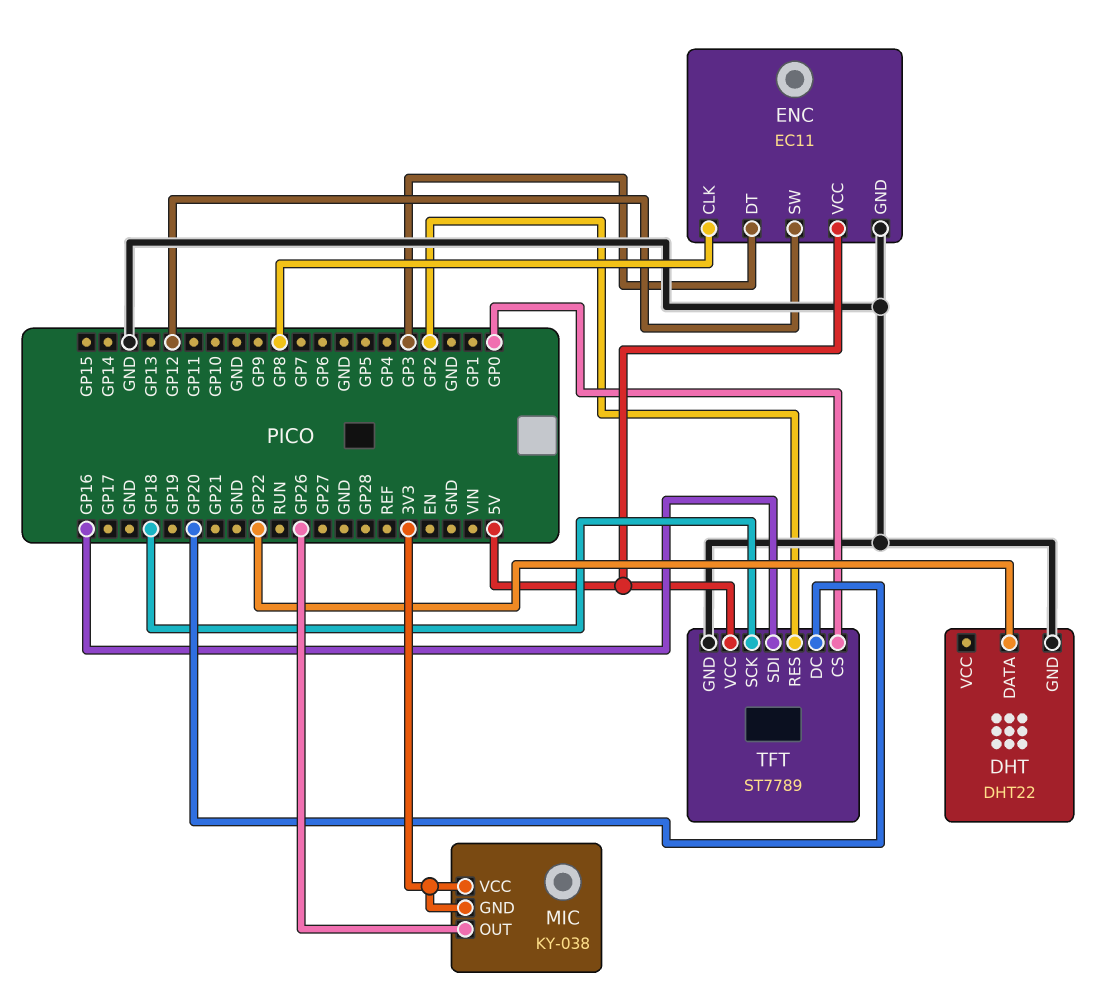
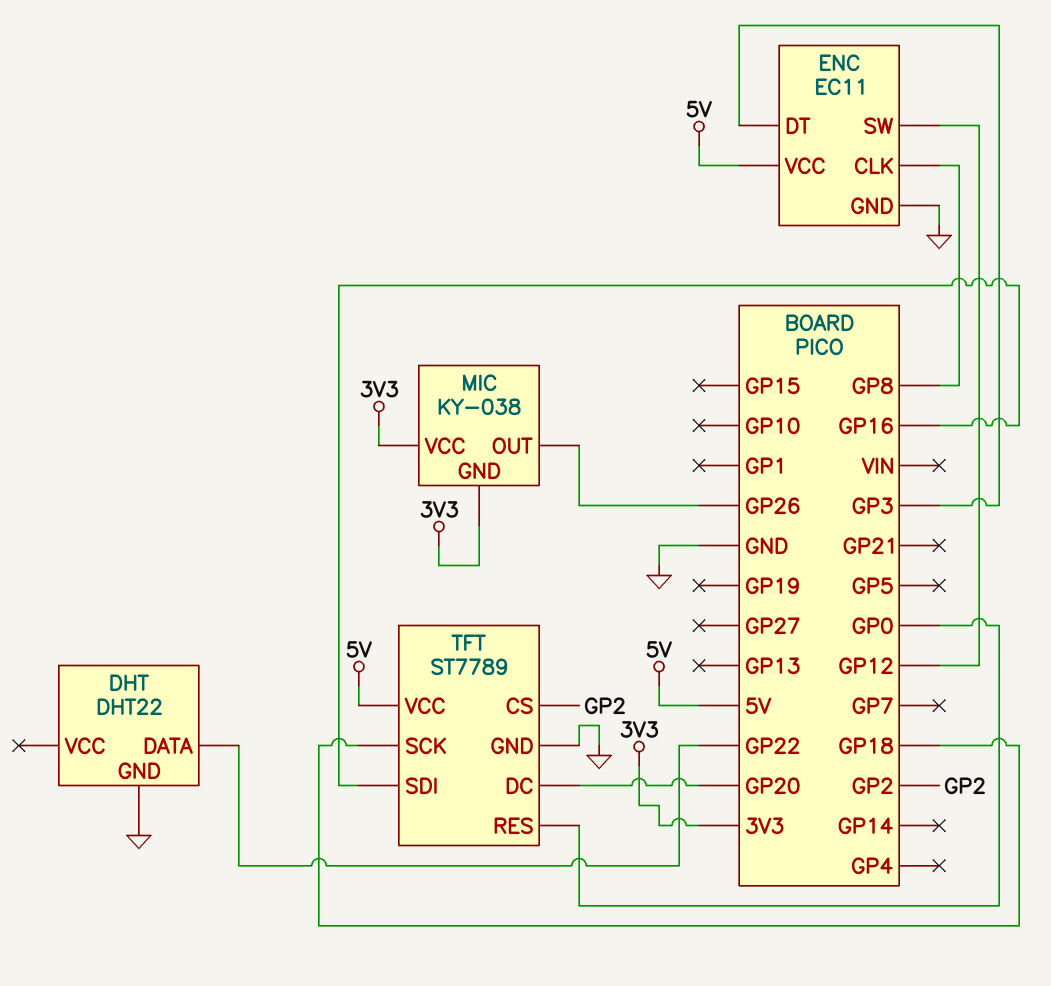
TFT pin CS: GP0 -> GP2
TFT pin RES: GP2 -> GP0

